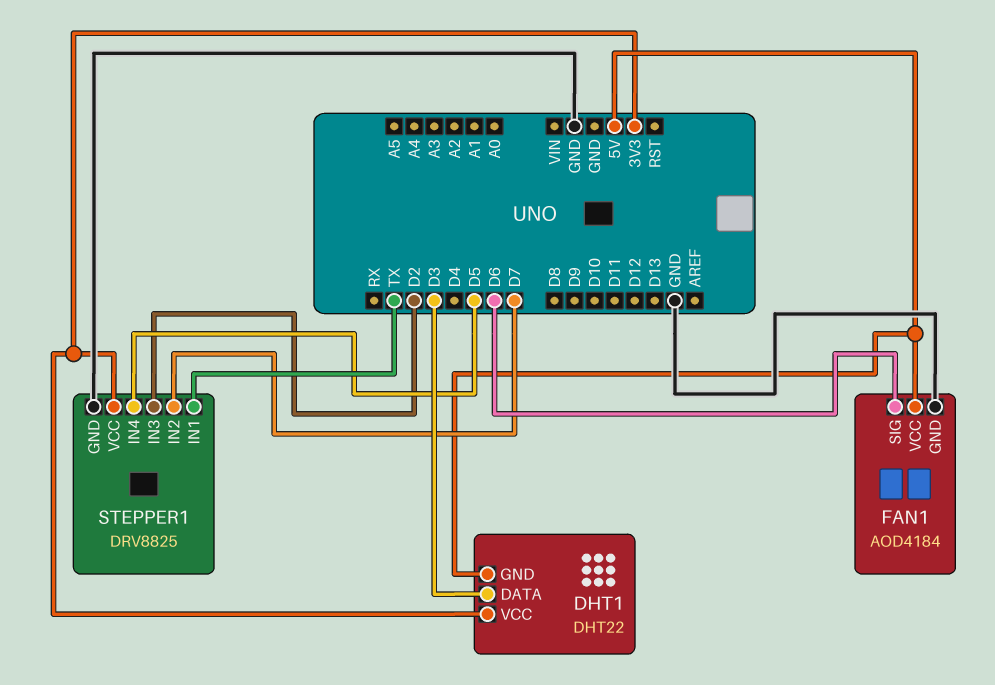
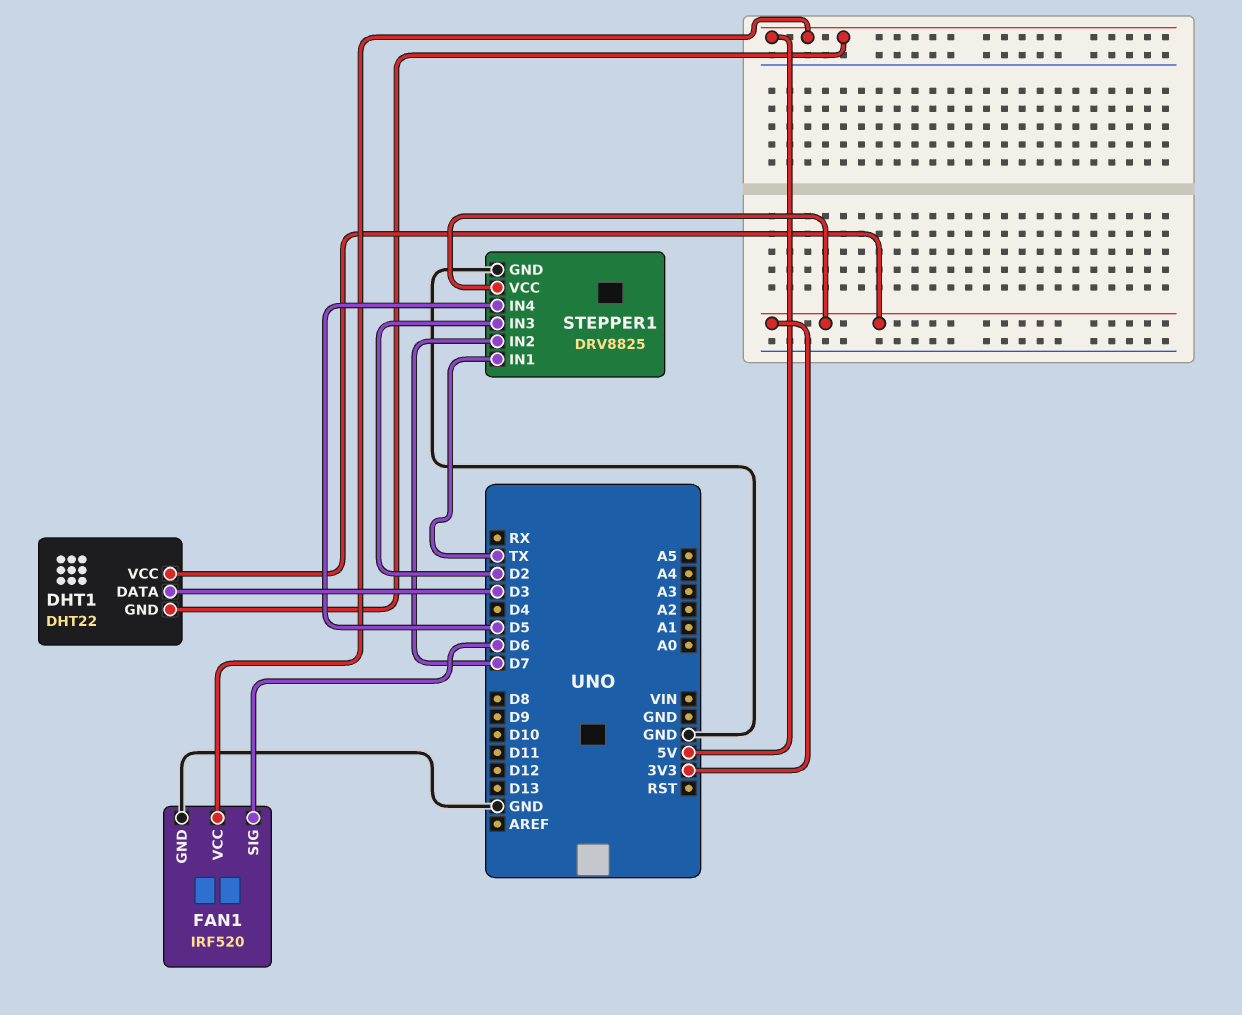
FAN1: AOD4184 -> IRF520

